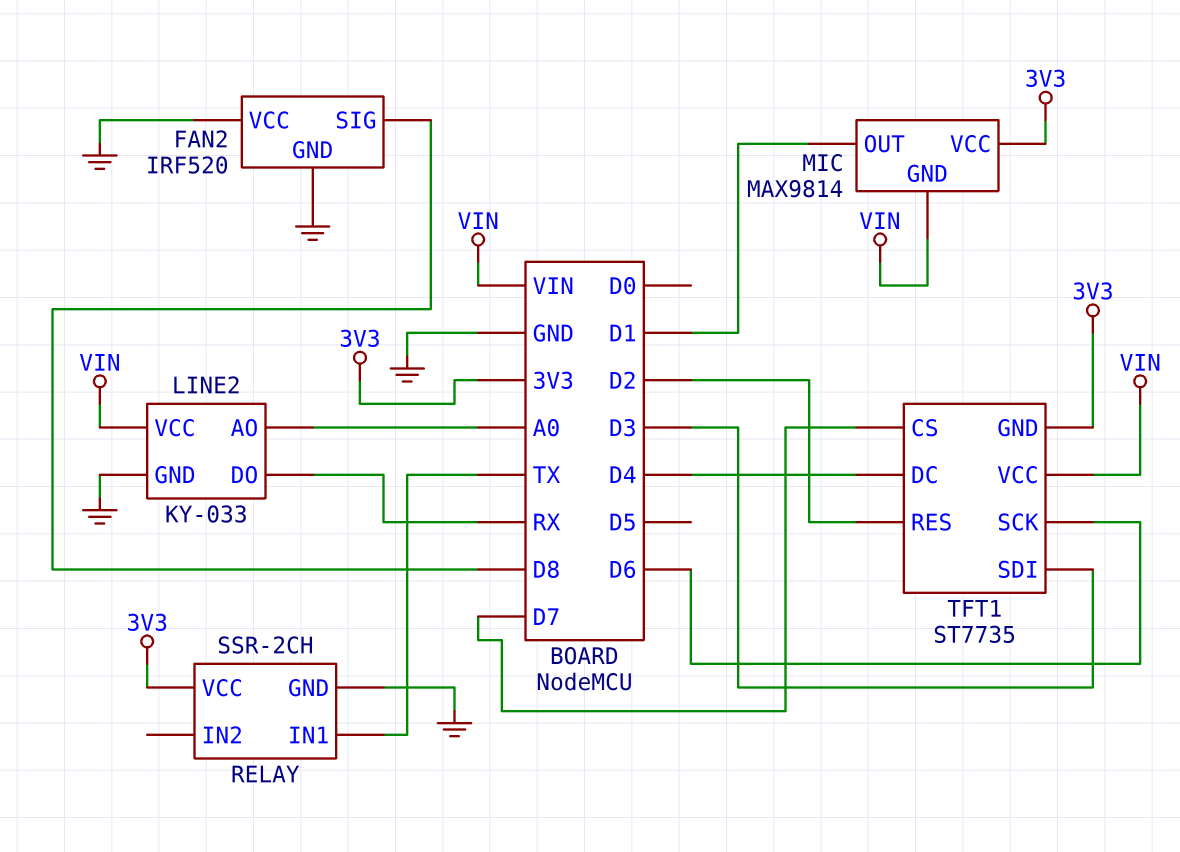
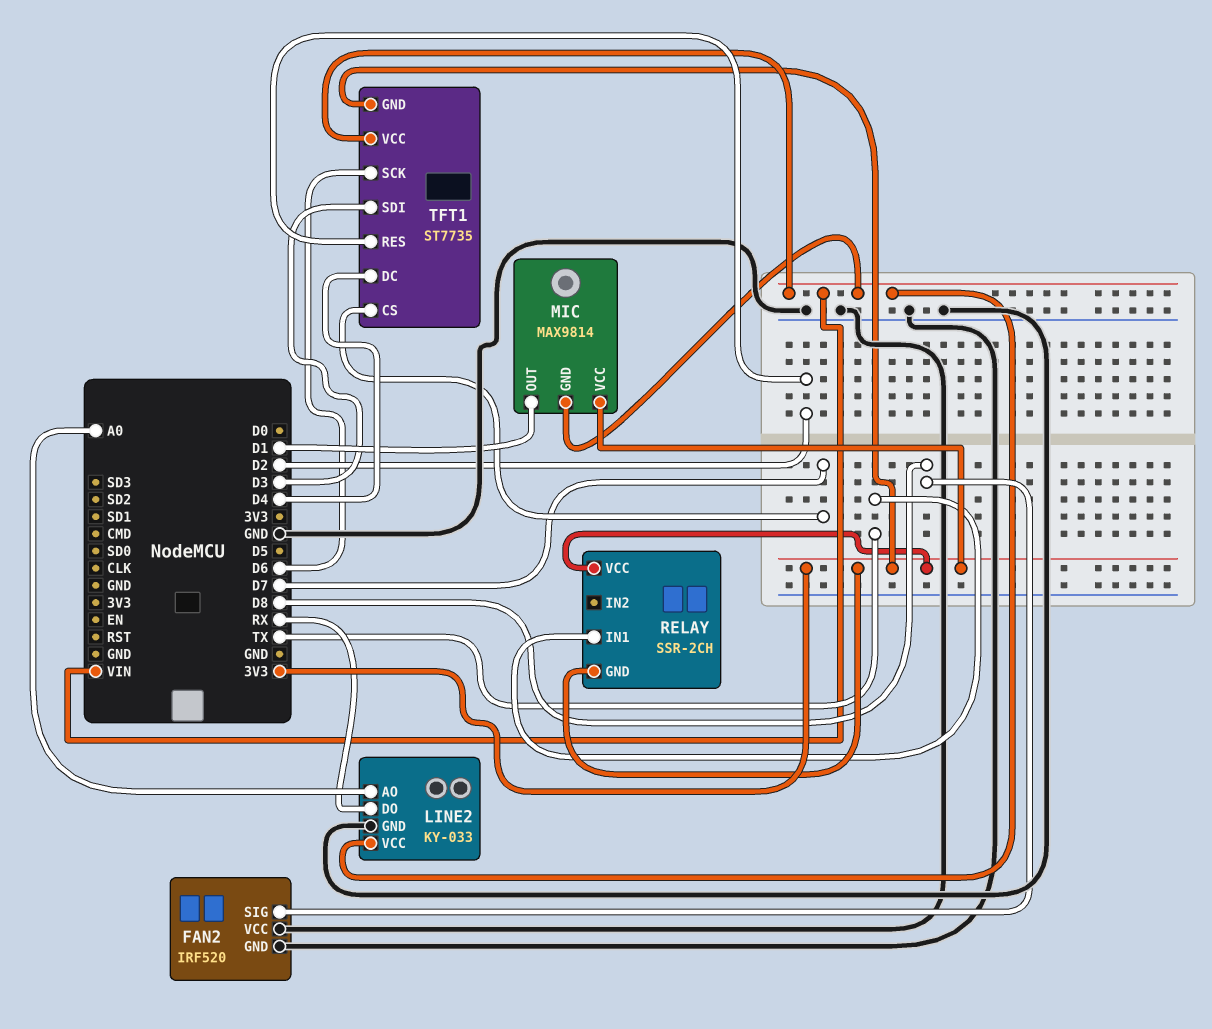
RELAY pin GND: GND -> 3V3

